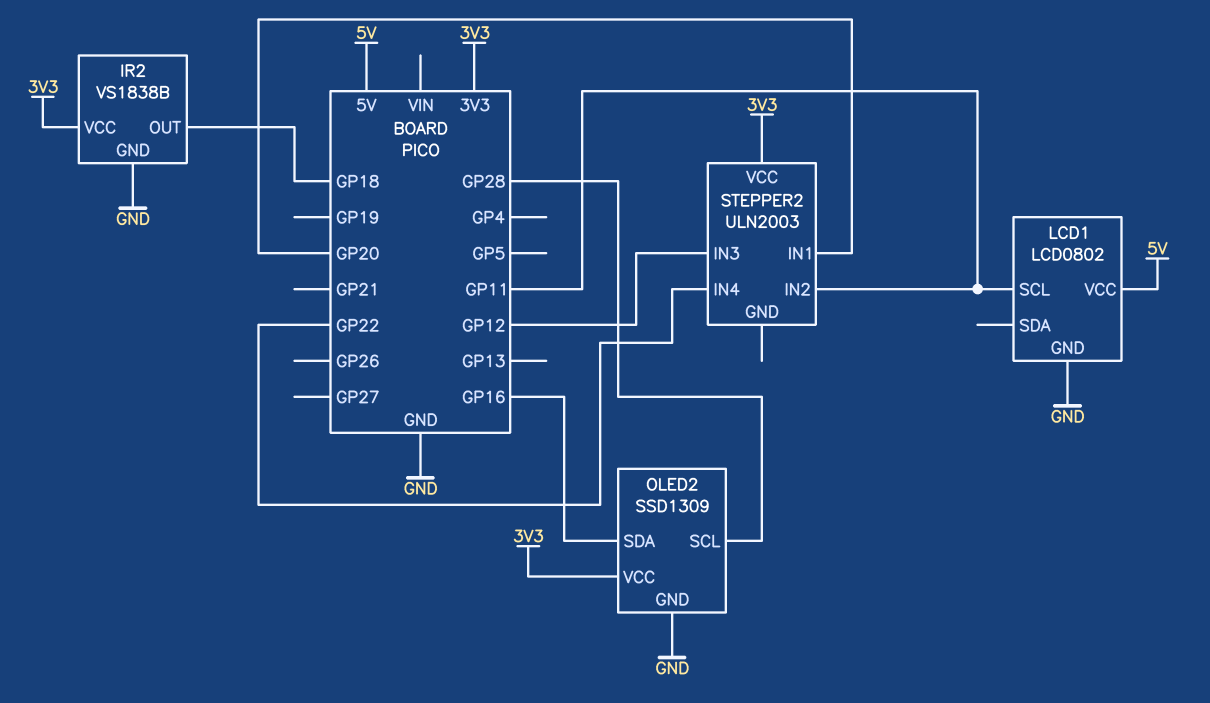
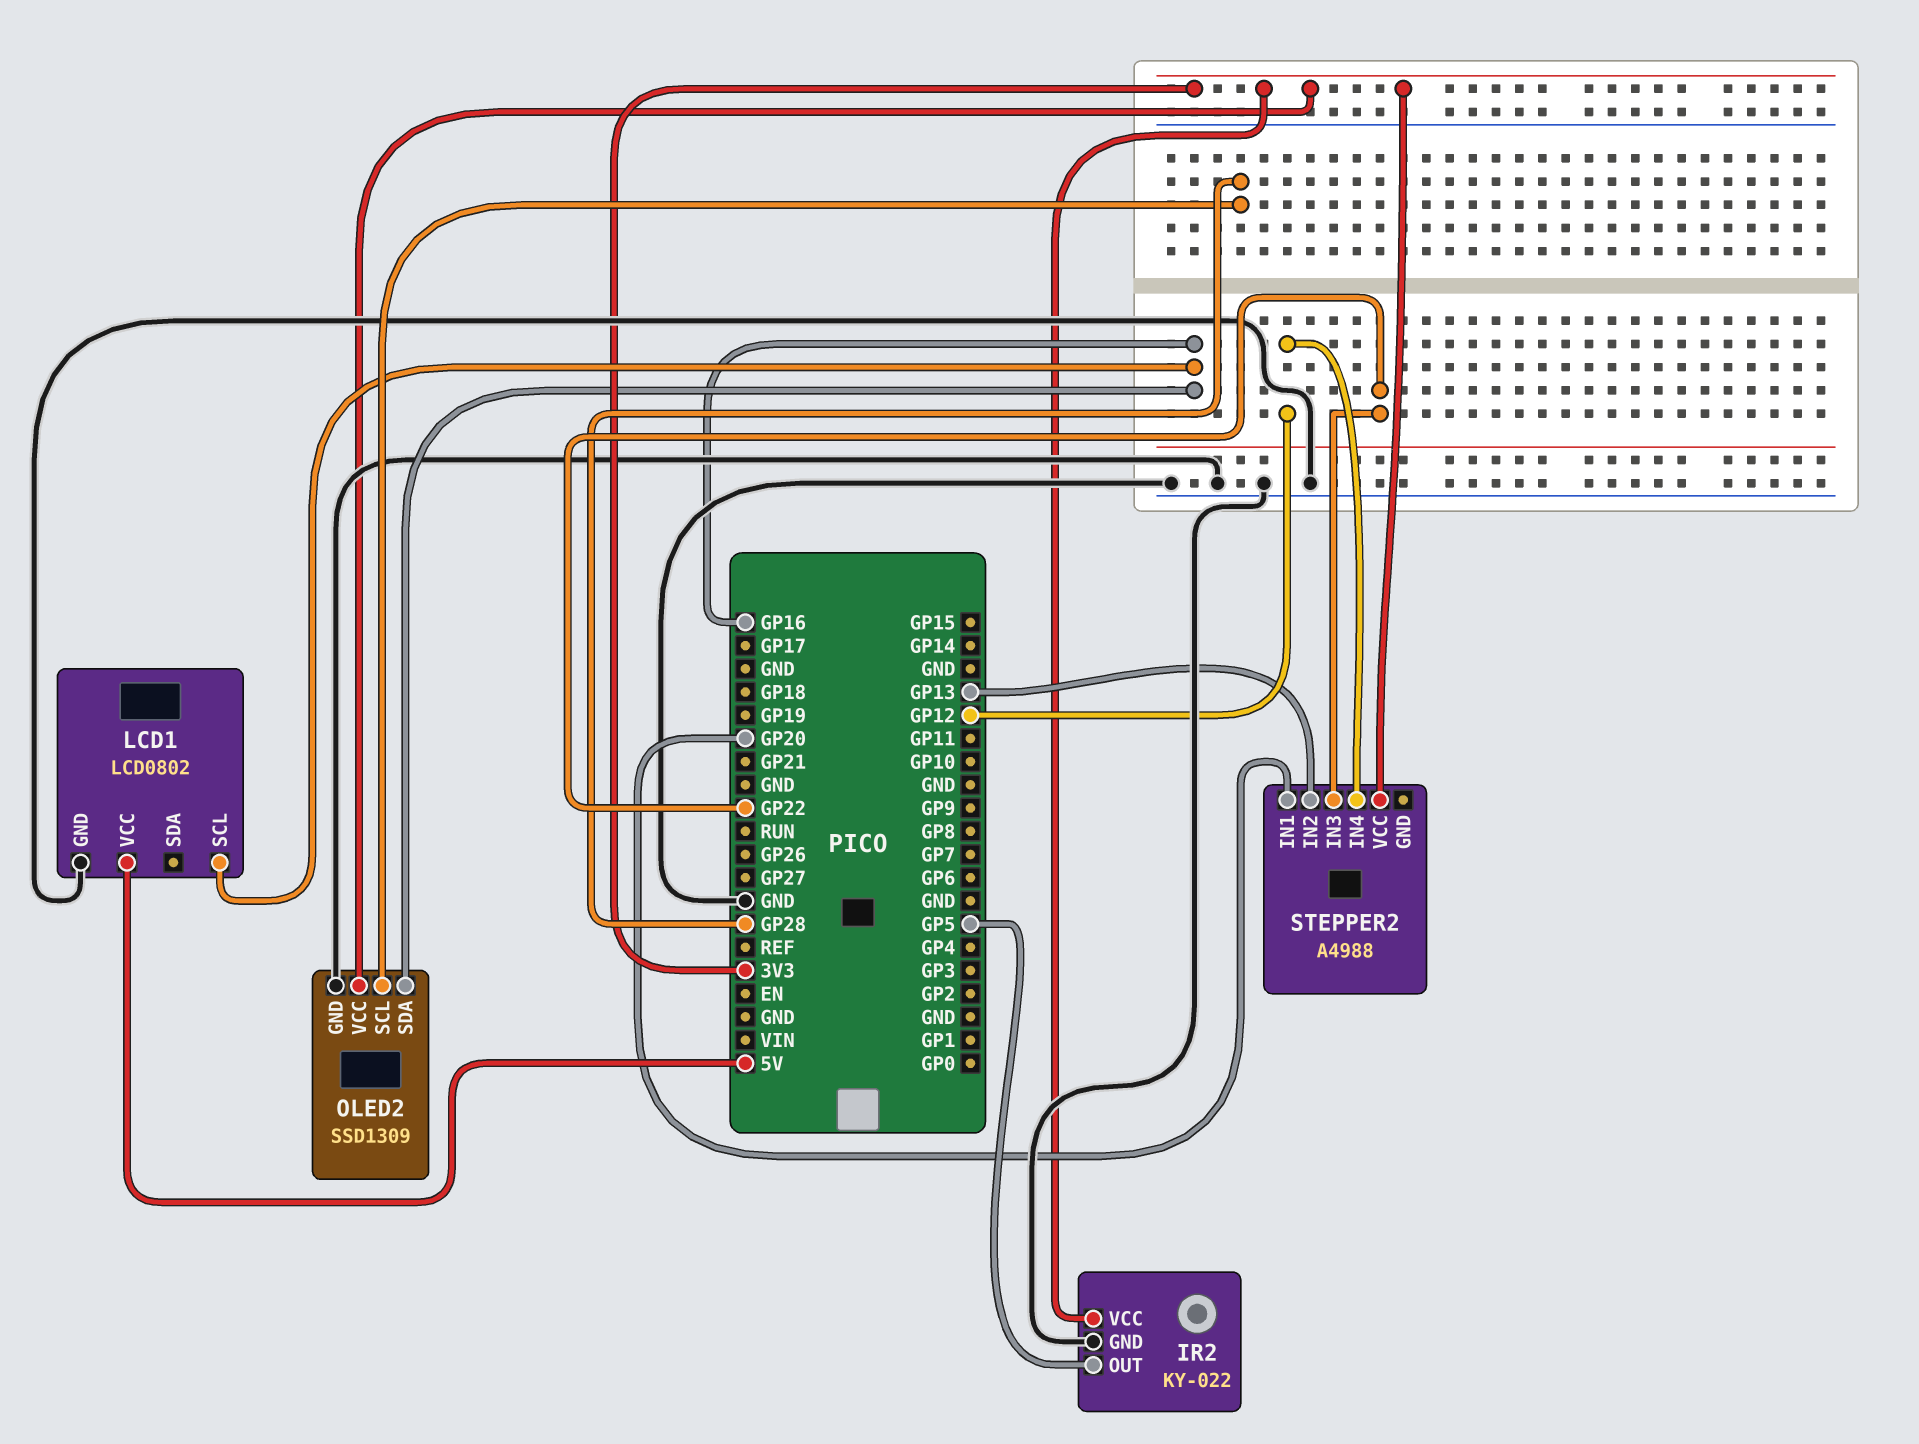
IR2: VS1838B -> KY-022
IR2 pin OUT: GP18 -> GP5
LCD1 pin SCL: GP11 -> GP16
STEPPER2: ULN2003 -> A4988
STEPPER2 pin IN2: GP11 -> GP13
STEPPER2 pin IN3: GP12 -> GP22
STEPPER2 pin IN4: GP22 -> GP12

